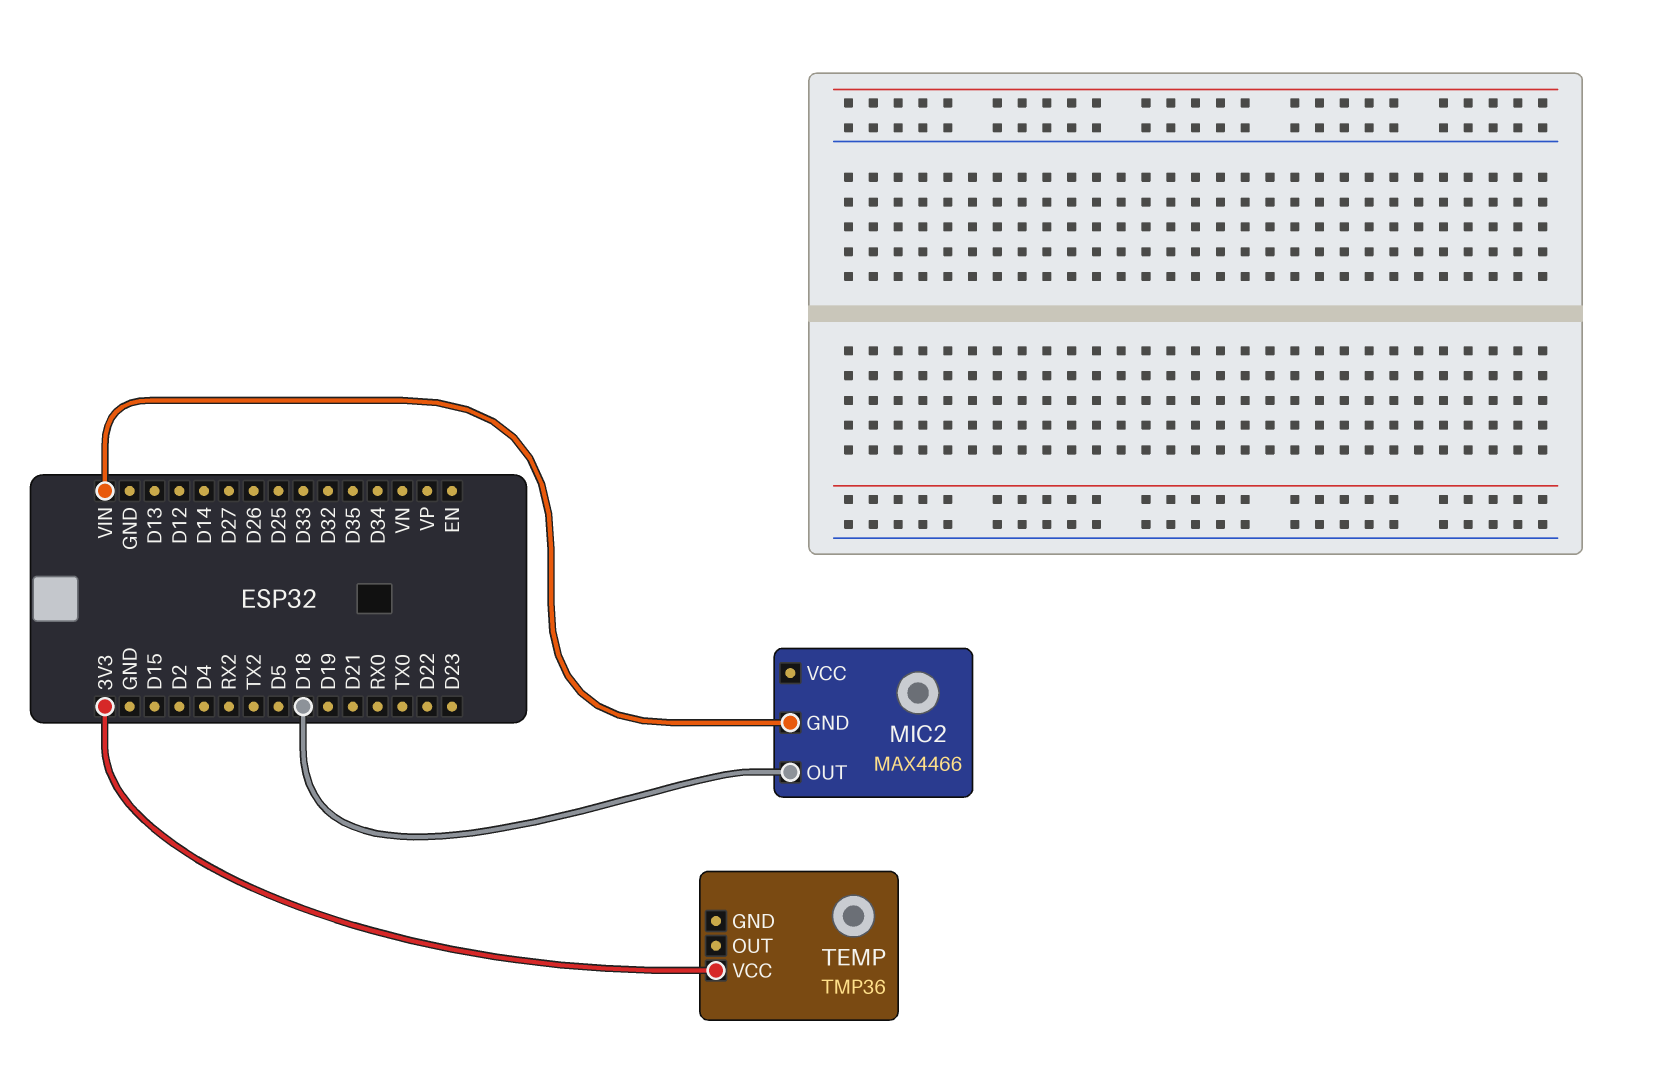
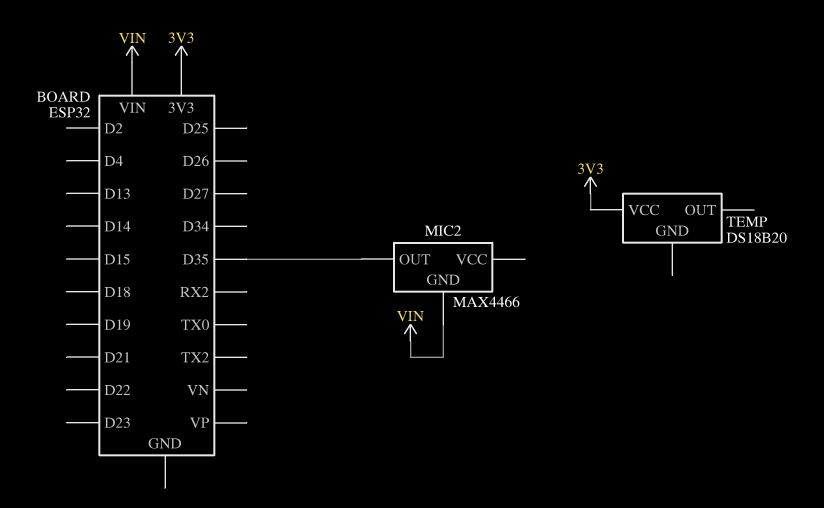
MIC2 pin OUT: D18 -> D35
TEMP: TMP36 -> DS18B20

